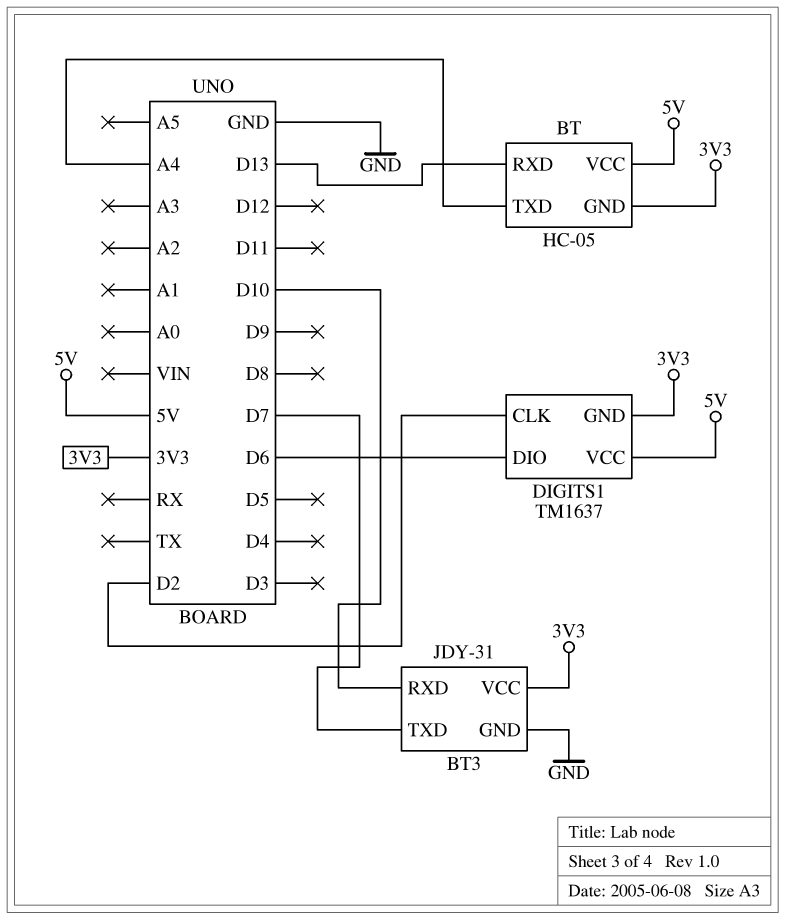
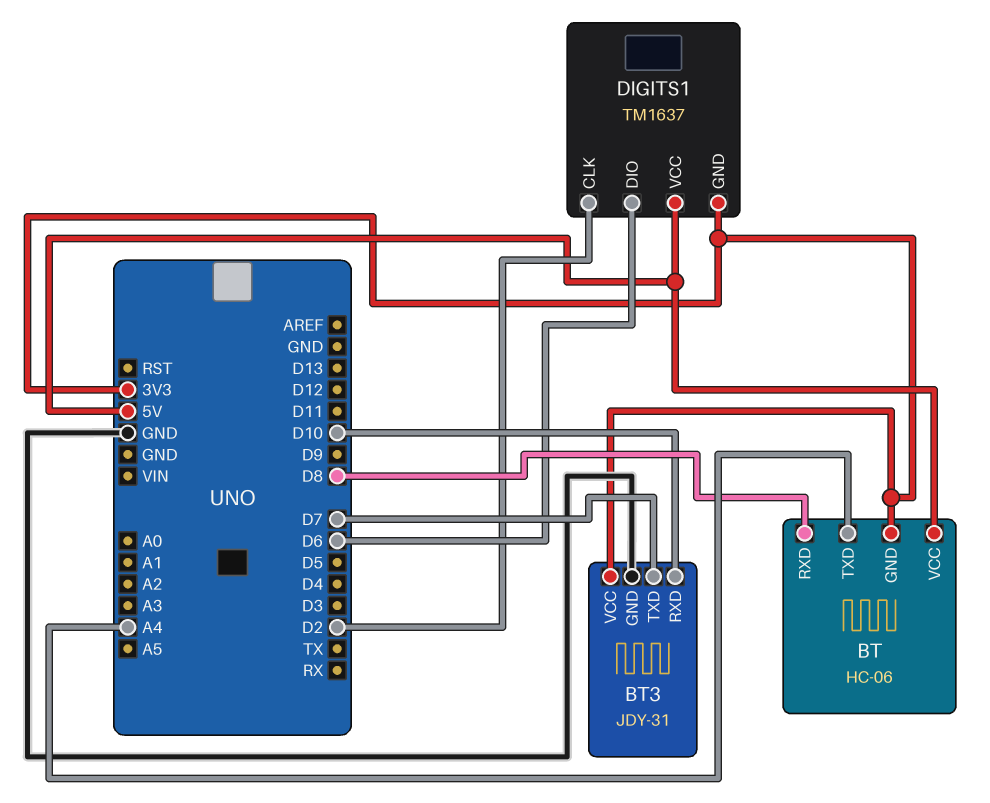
BT: HC-05 -> HC-06
BT pin RXD: D13 -> D8

